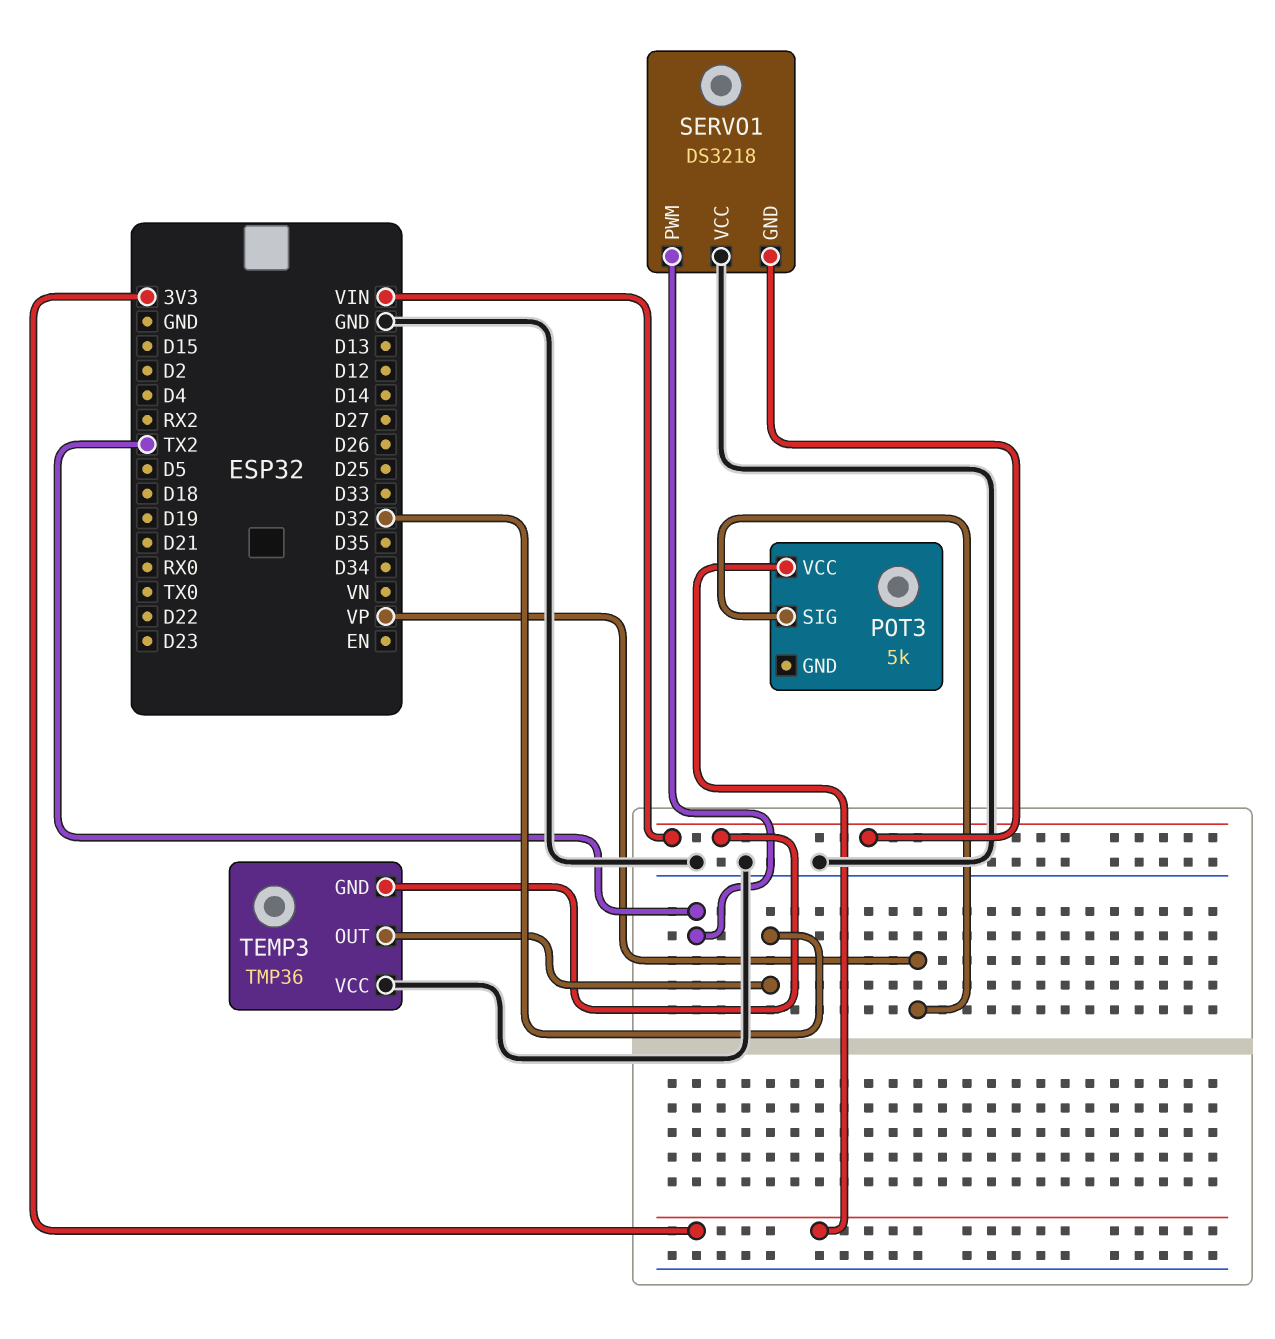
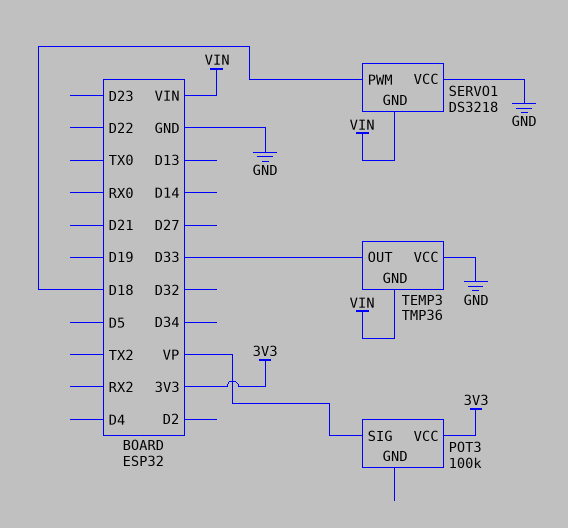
POT3: 5k -> 100k
SERVO1 pin PWM: TX2 -> D18
TEMP3 pin OUT: D32 -> D33

